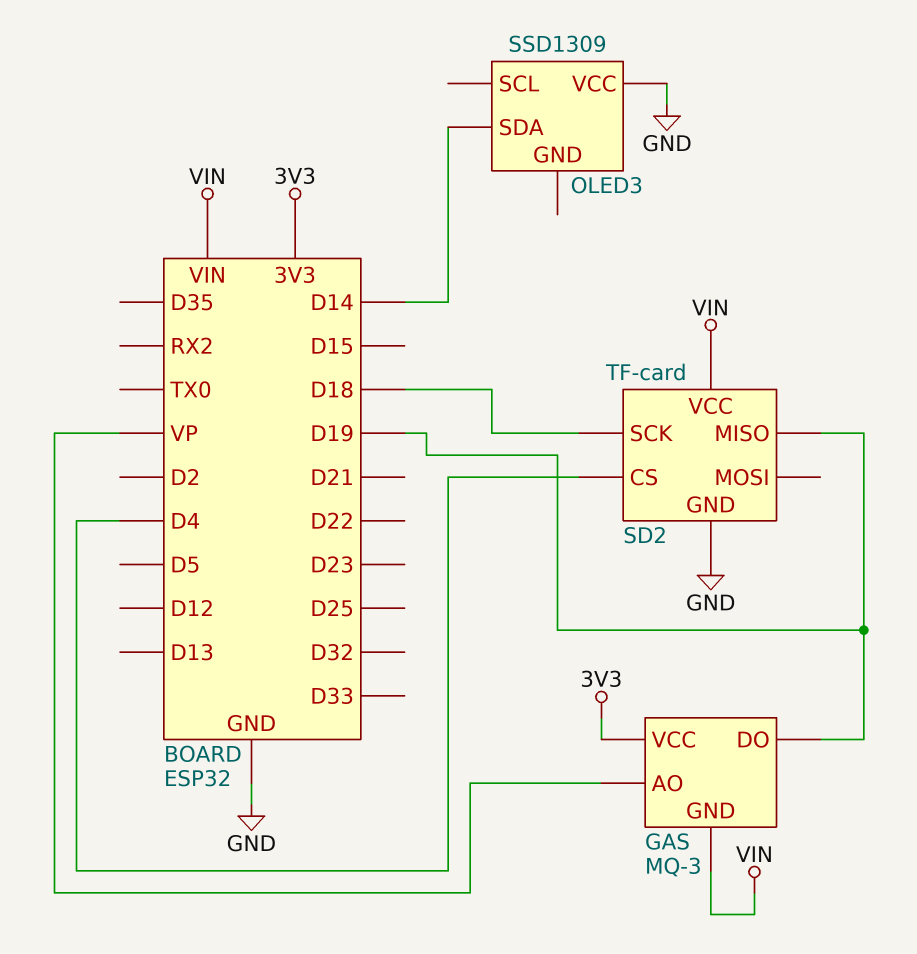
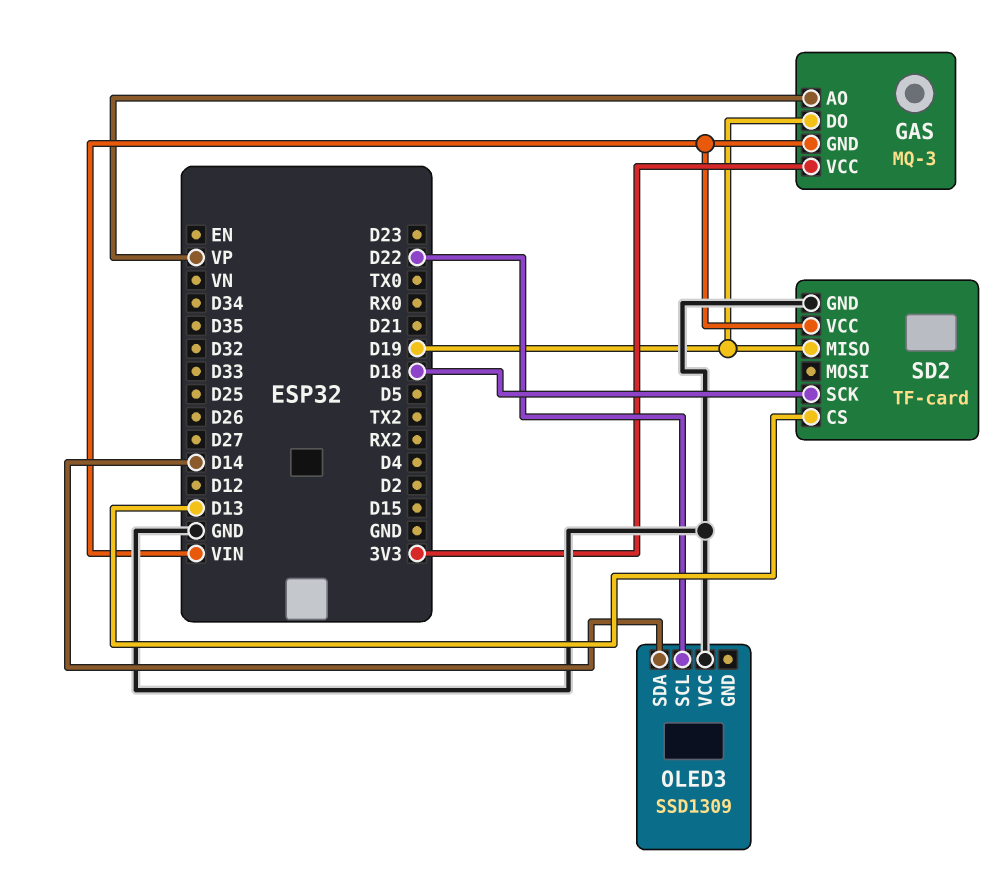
OLED3 pin SCL: none -> D22
SD2 pin CS: D4 -> D13

